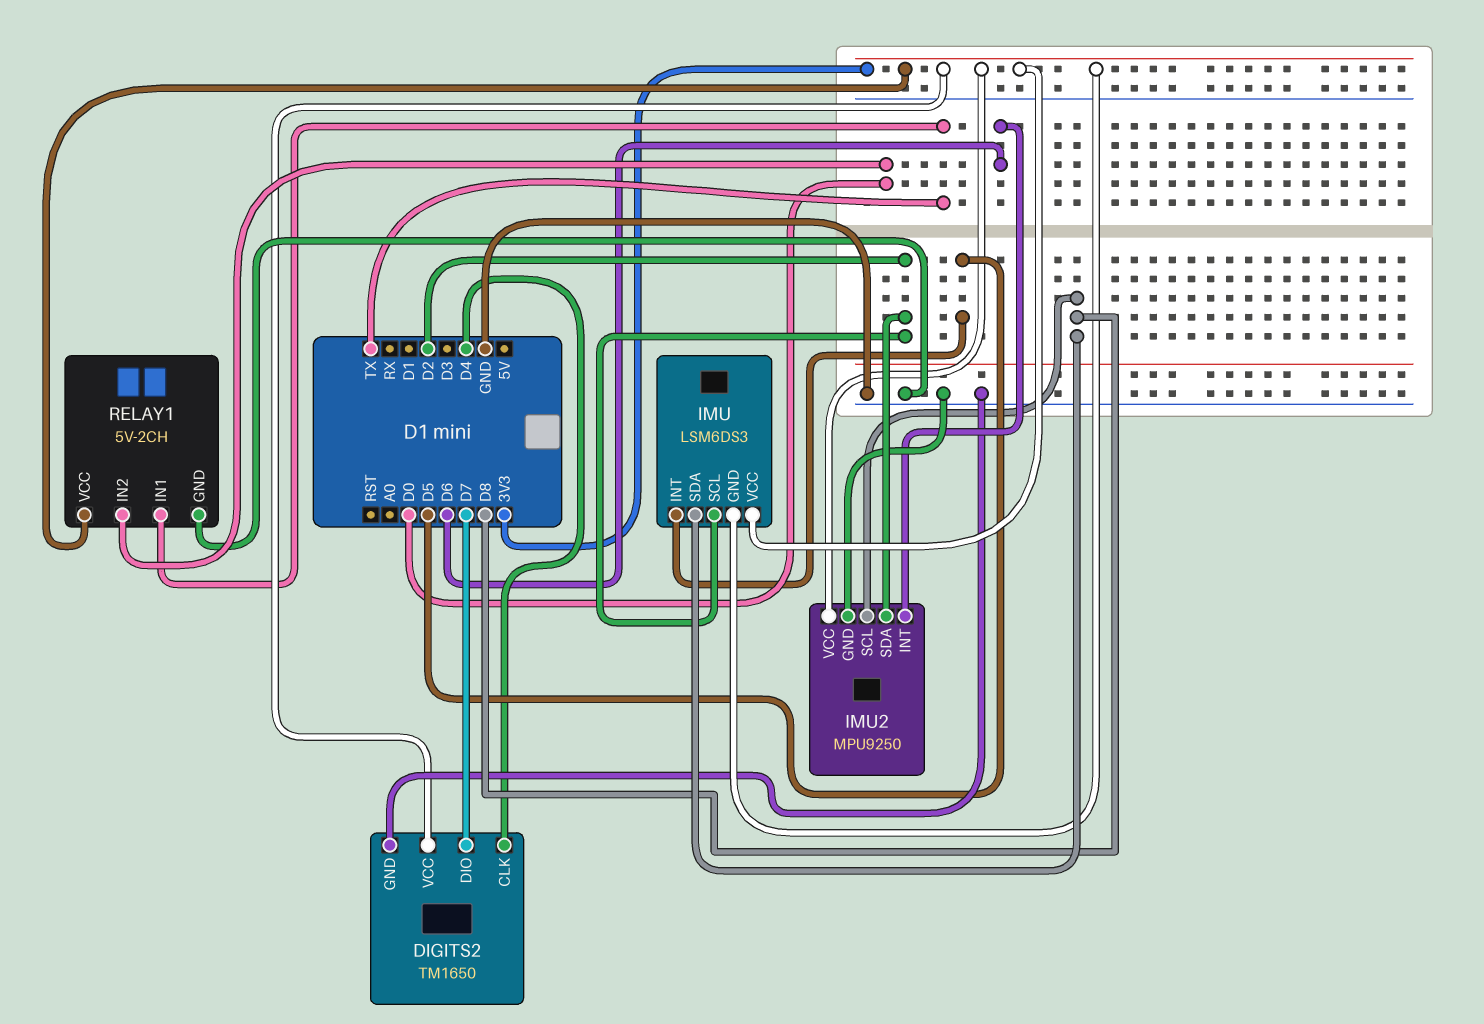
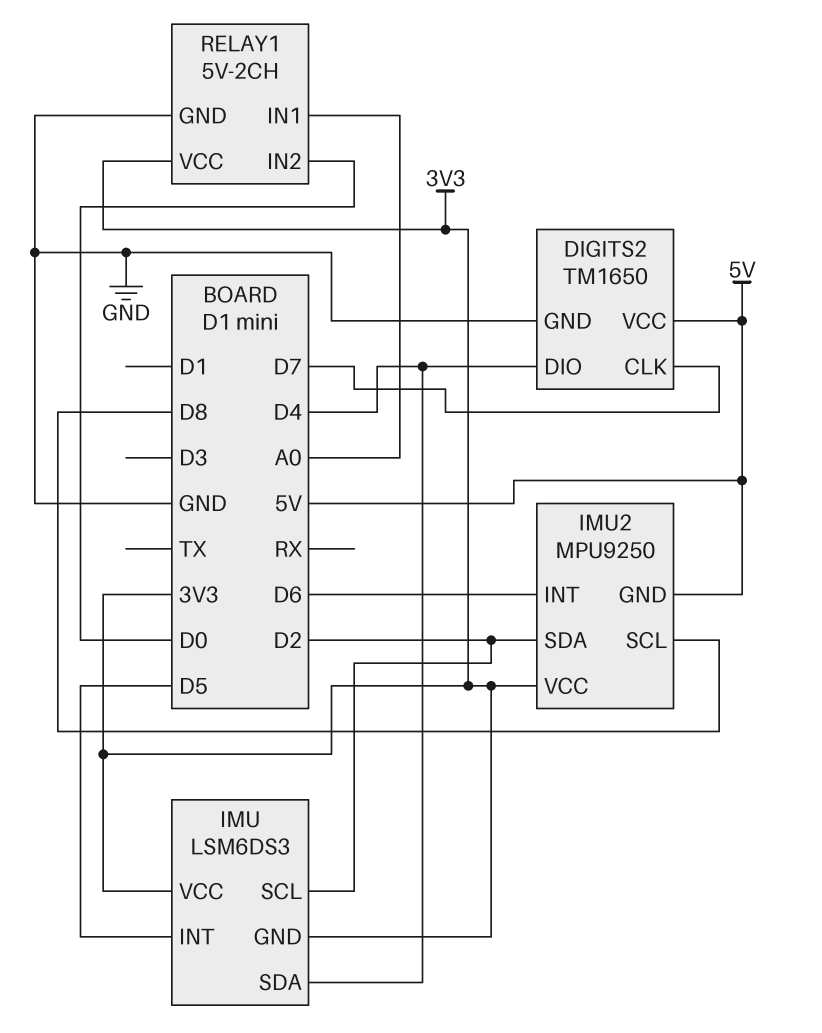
DIGITS2 pin CLK: D4 -> D7
DIGITS2 pin DIO: D7 -> D4
DIGITS2 pin VCC: 3V3 -> 5V
IMU pin SDA: D8 -> D4
IMU2 pin GND: GND -> 5V
RELAY1 pin IN1: TX -> A0

